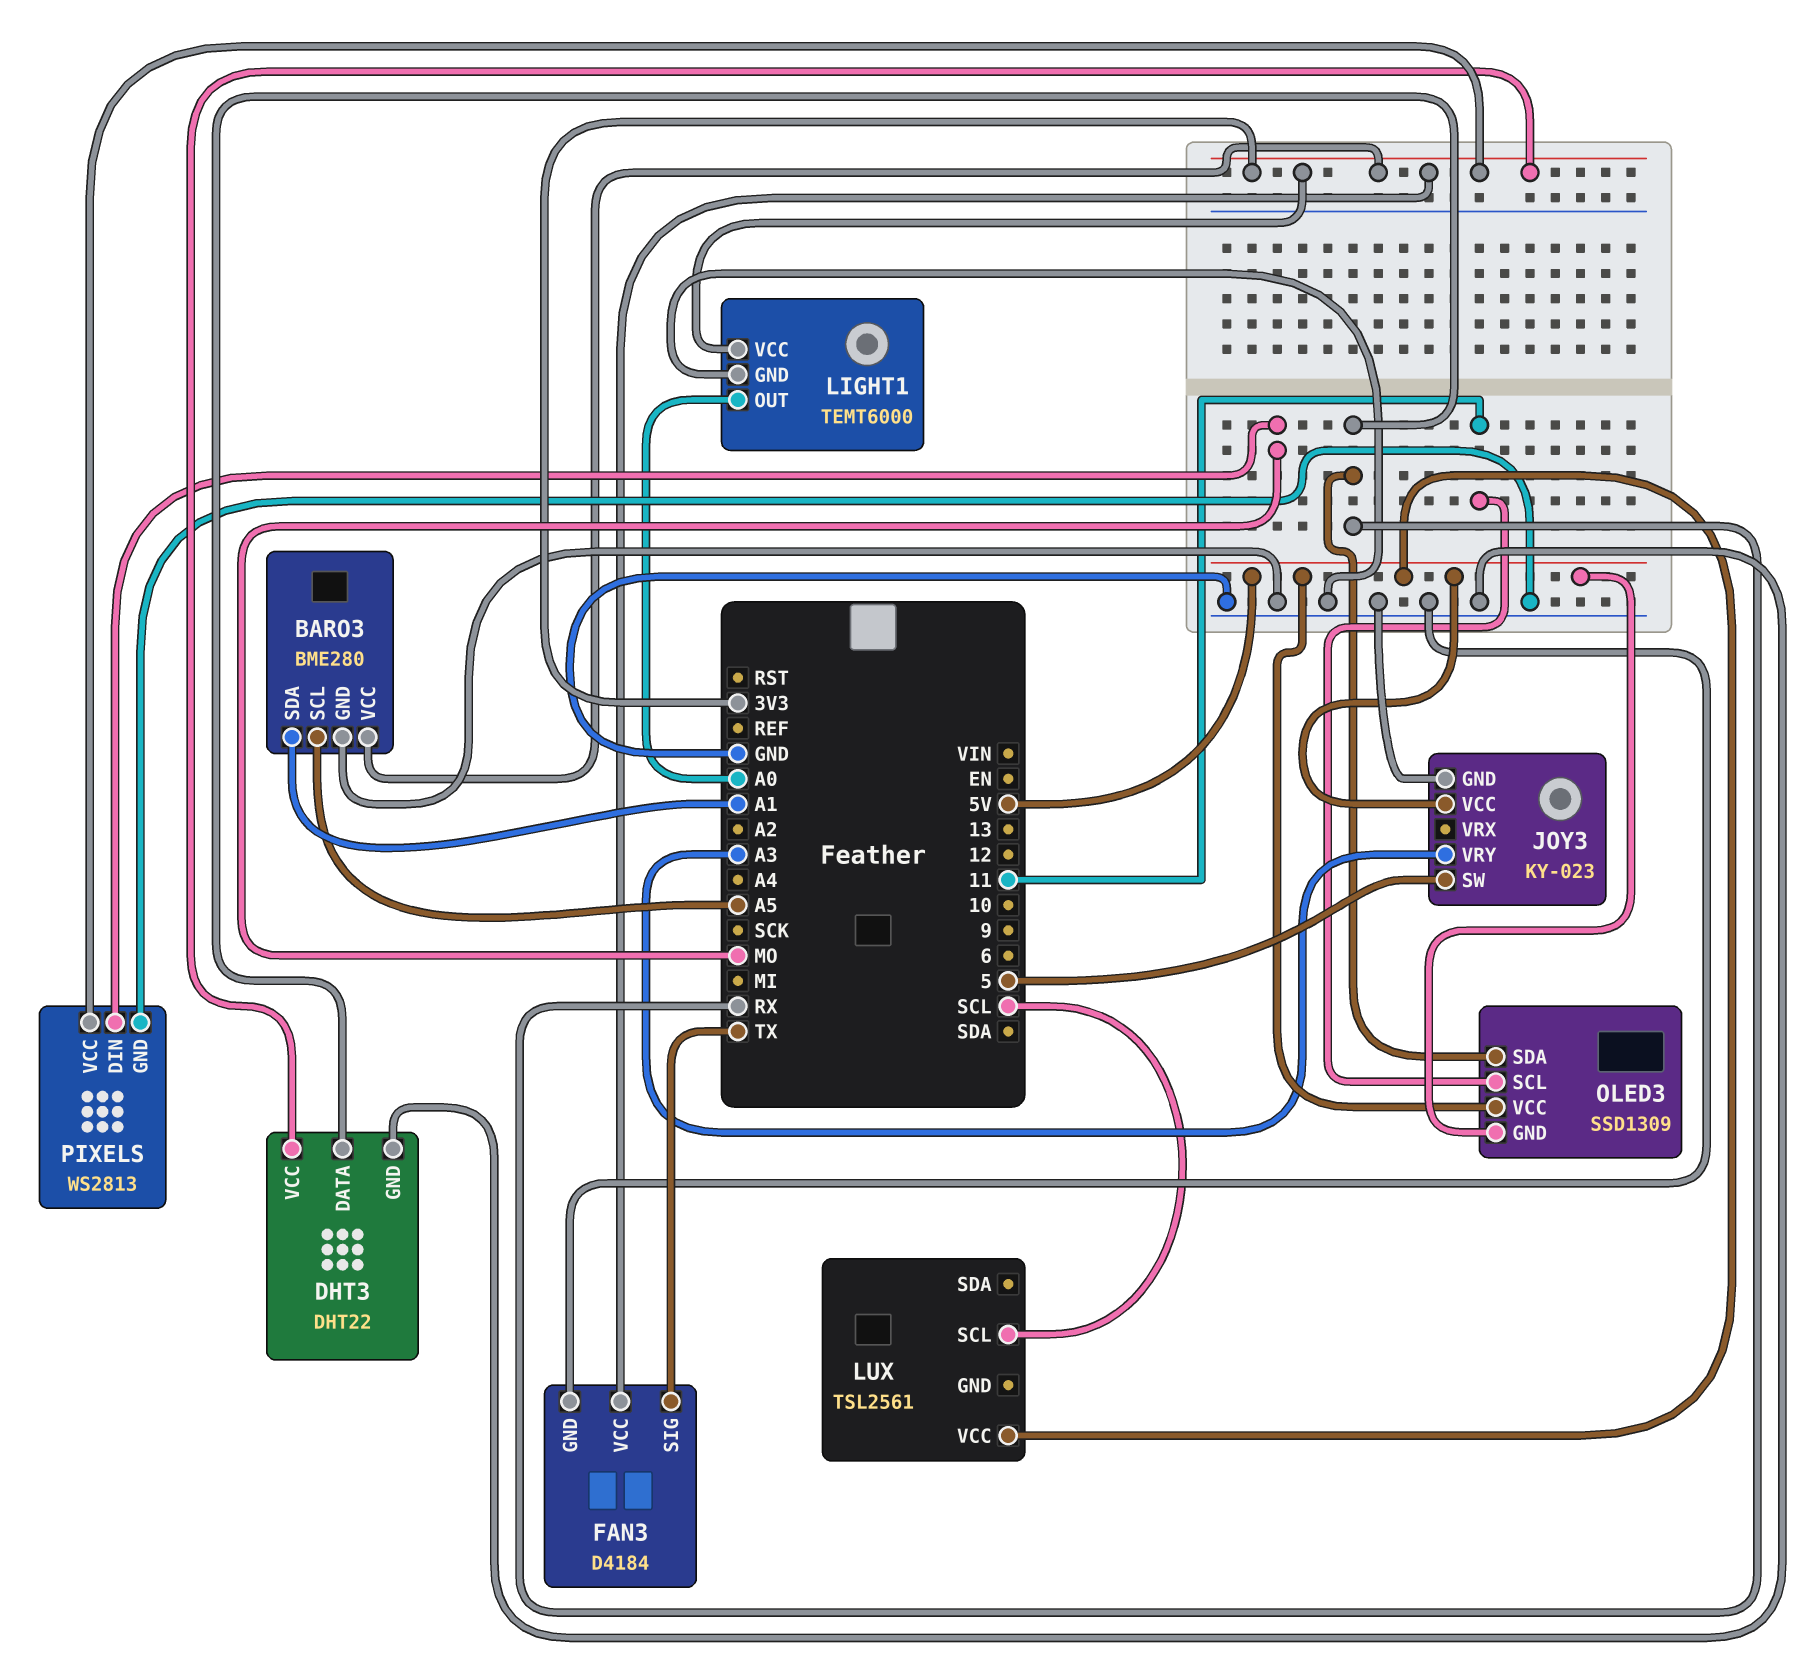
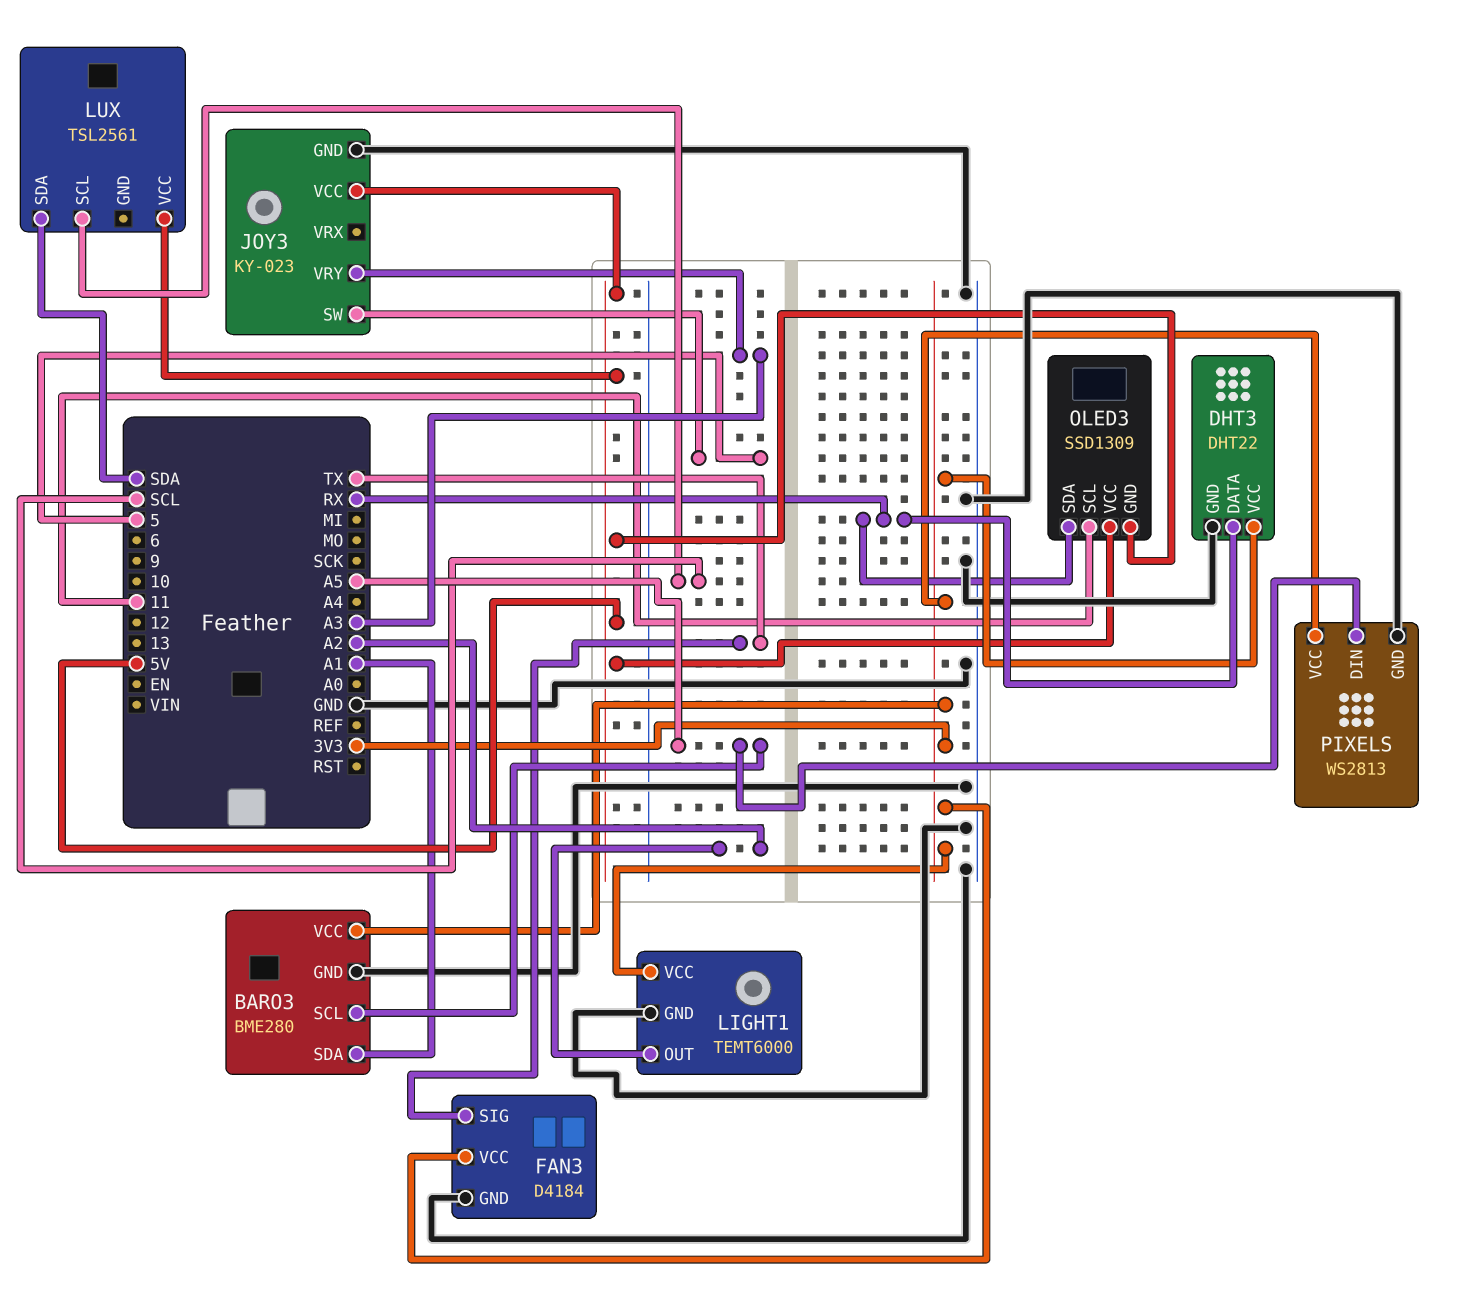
LIGHT1 pin OUT: A0 -> A2
LUX pin SDA: none -> SDA
PIXELS pin DIN: MO -> A5

